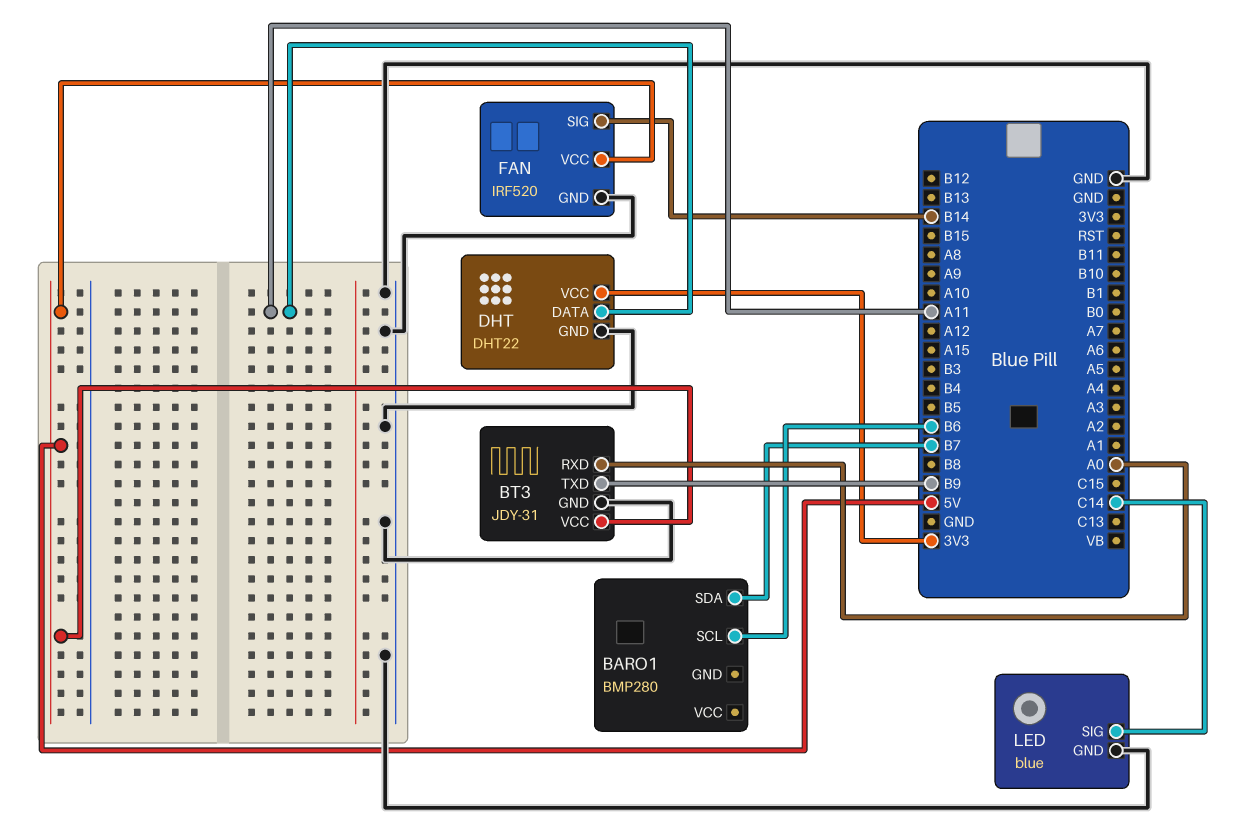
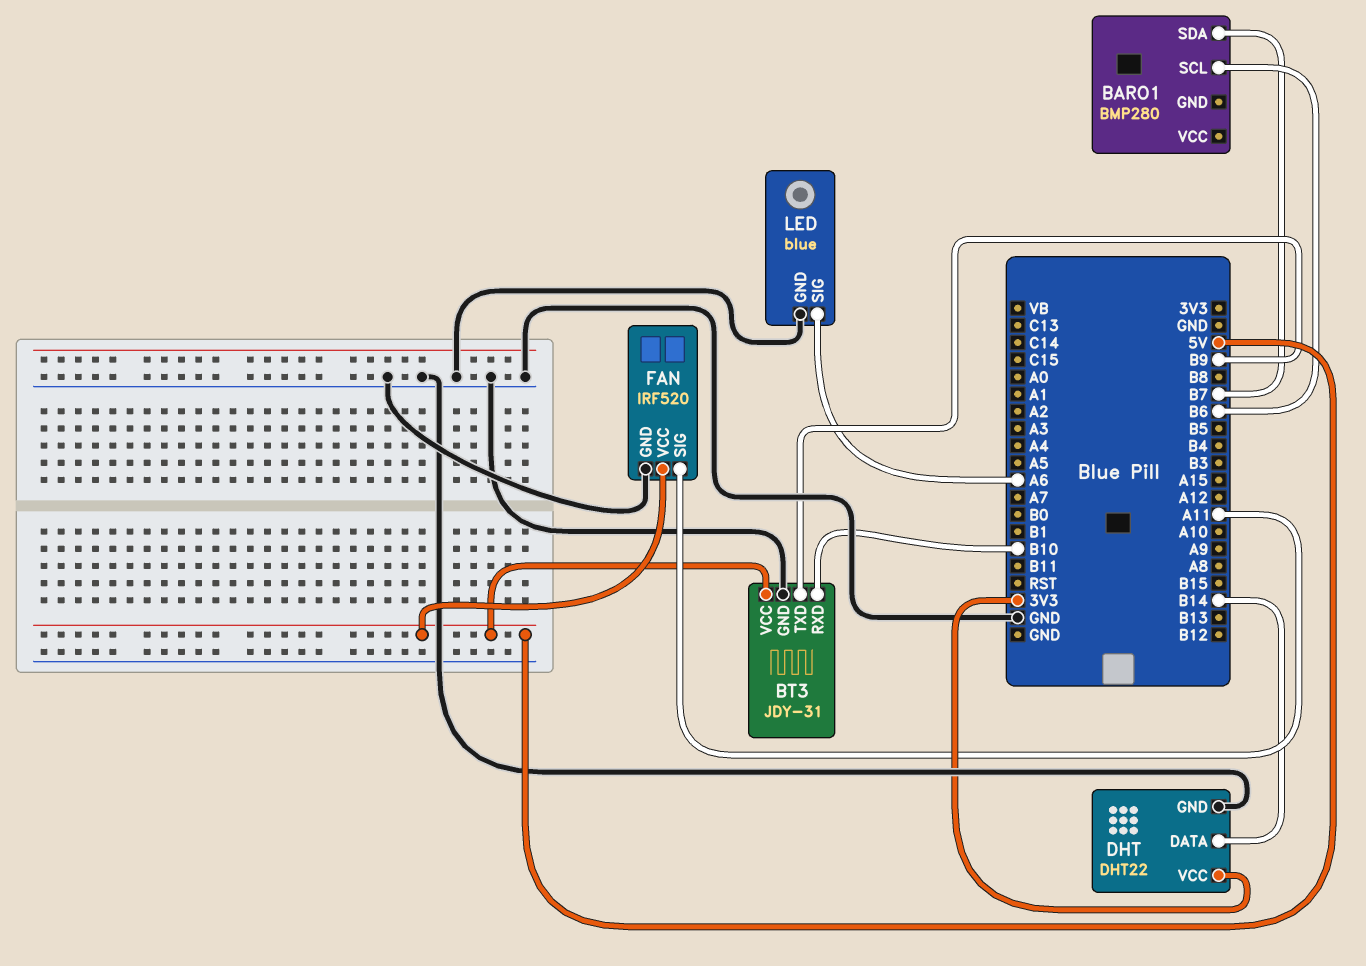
BT3 pin RXD: A0 -> B10
DHT pin DATA: A11 -> B14
FAN pin SIG: B14 -> A11
LED pin SIG: C14 -> A6

